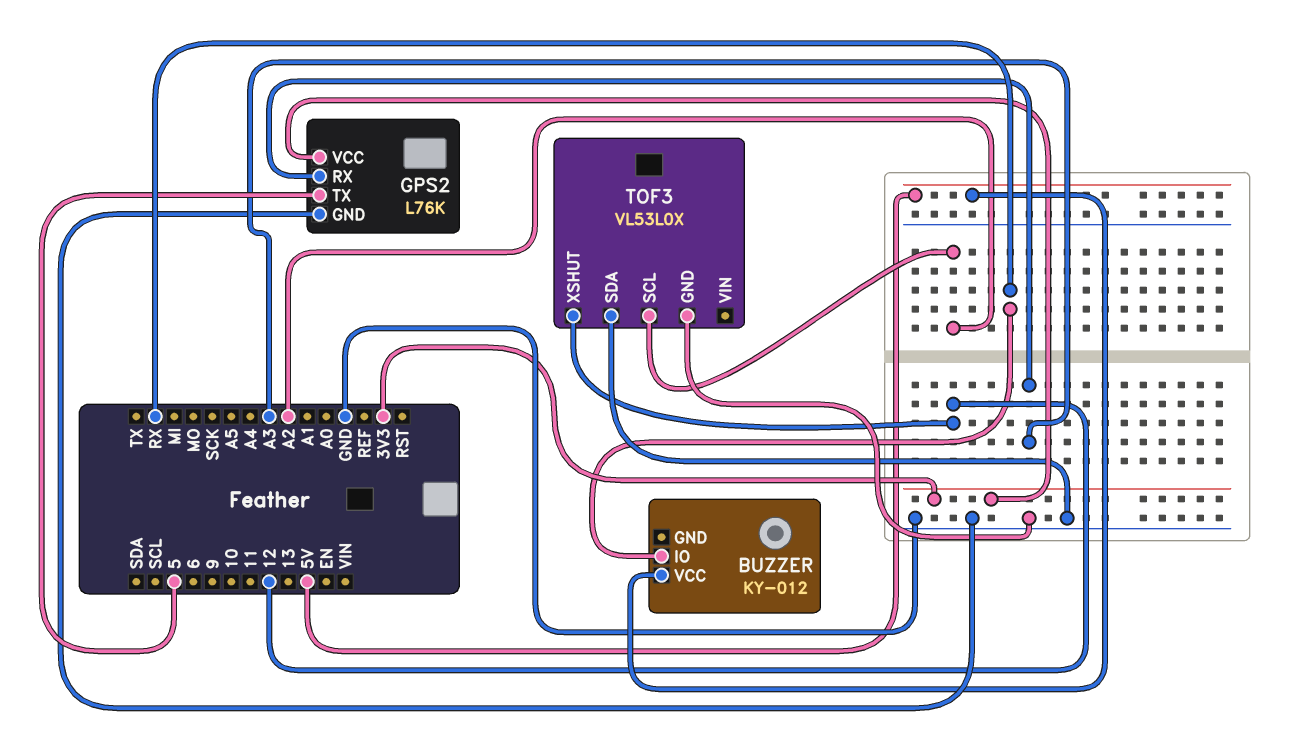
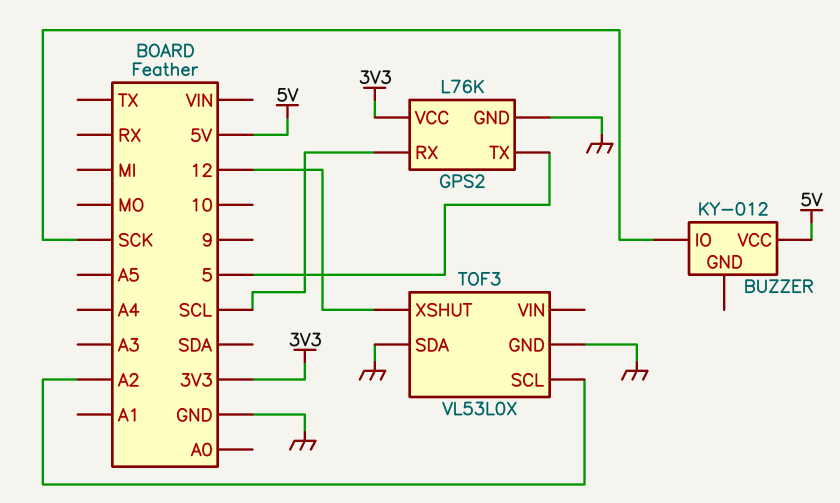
BUZZER pin IO: RX -> SCK
GPS2 pin RX: A3 -> SCL

